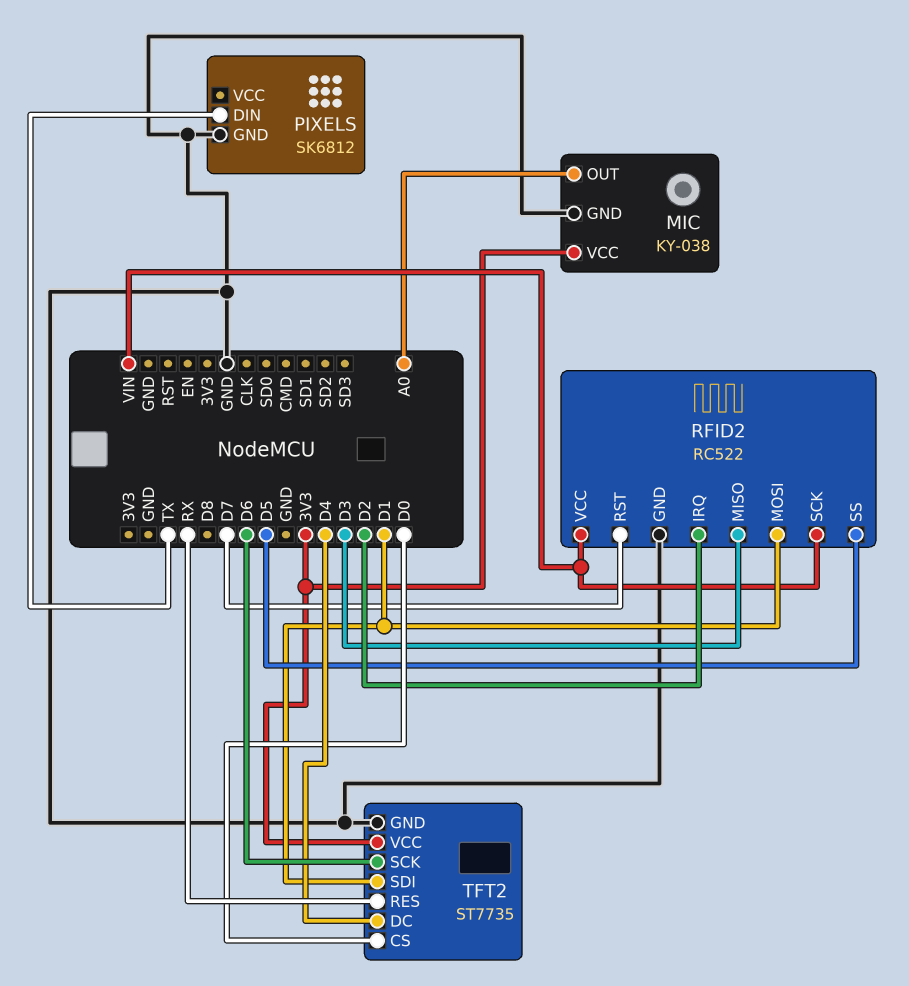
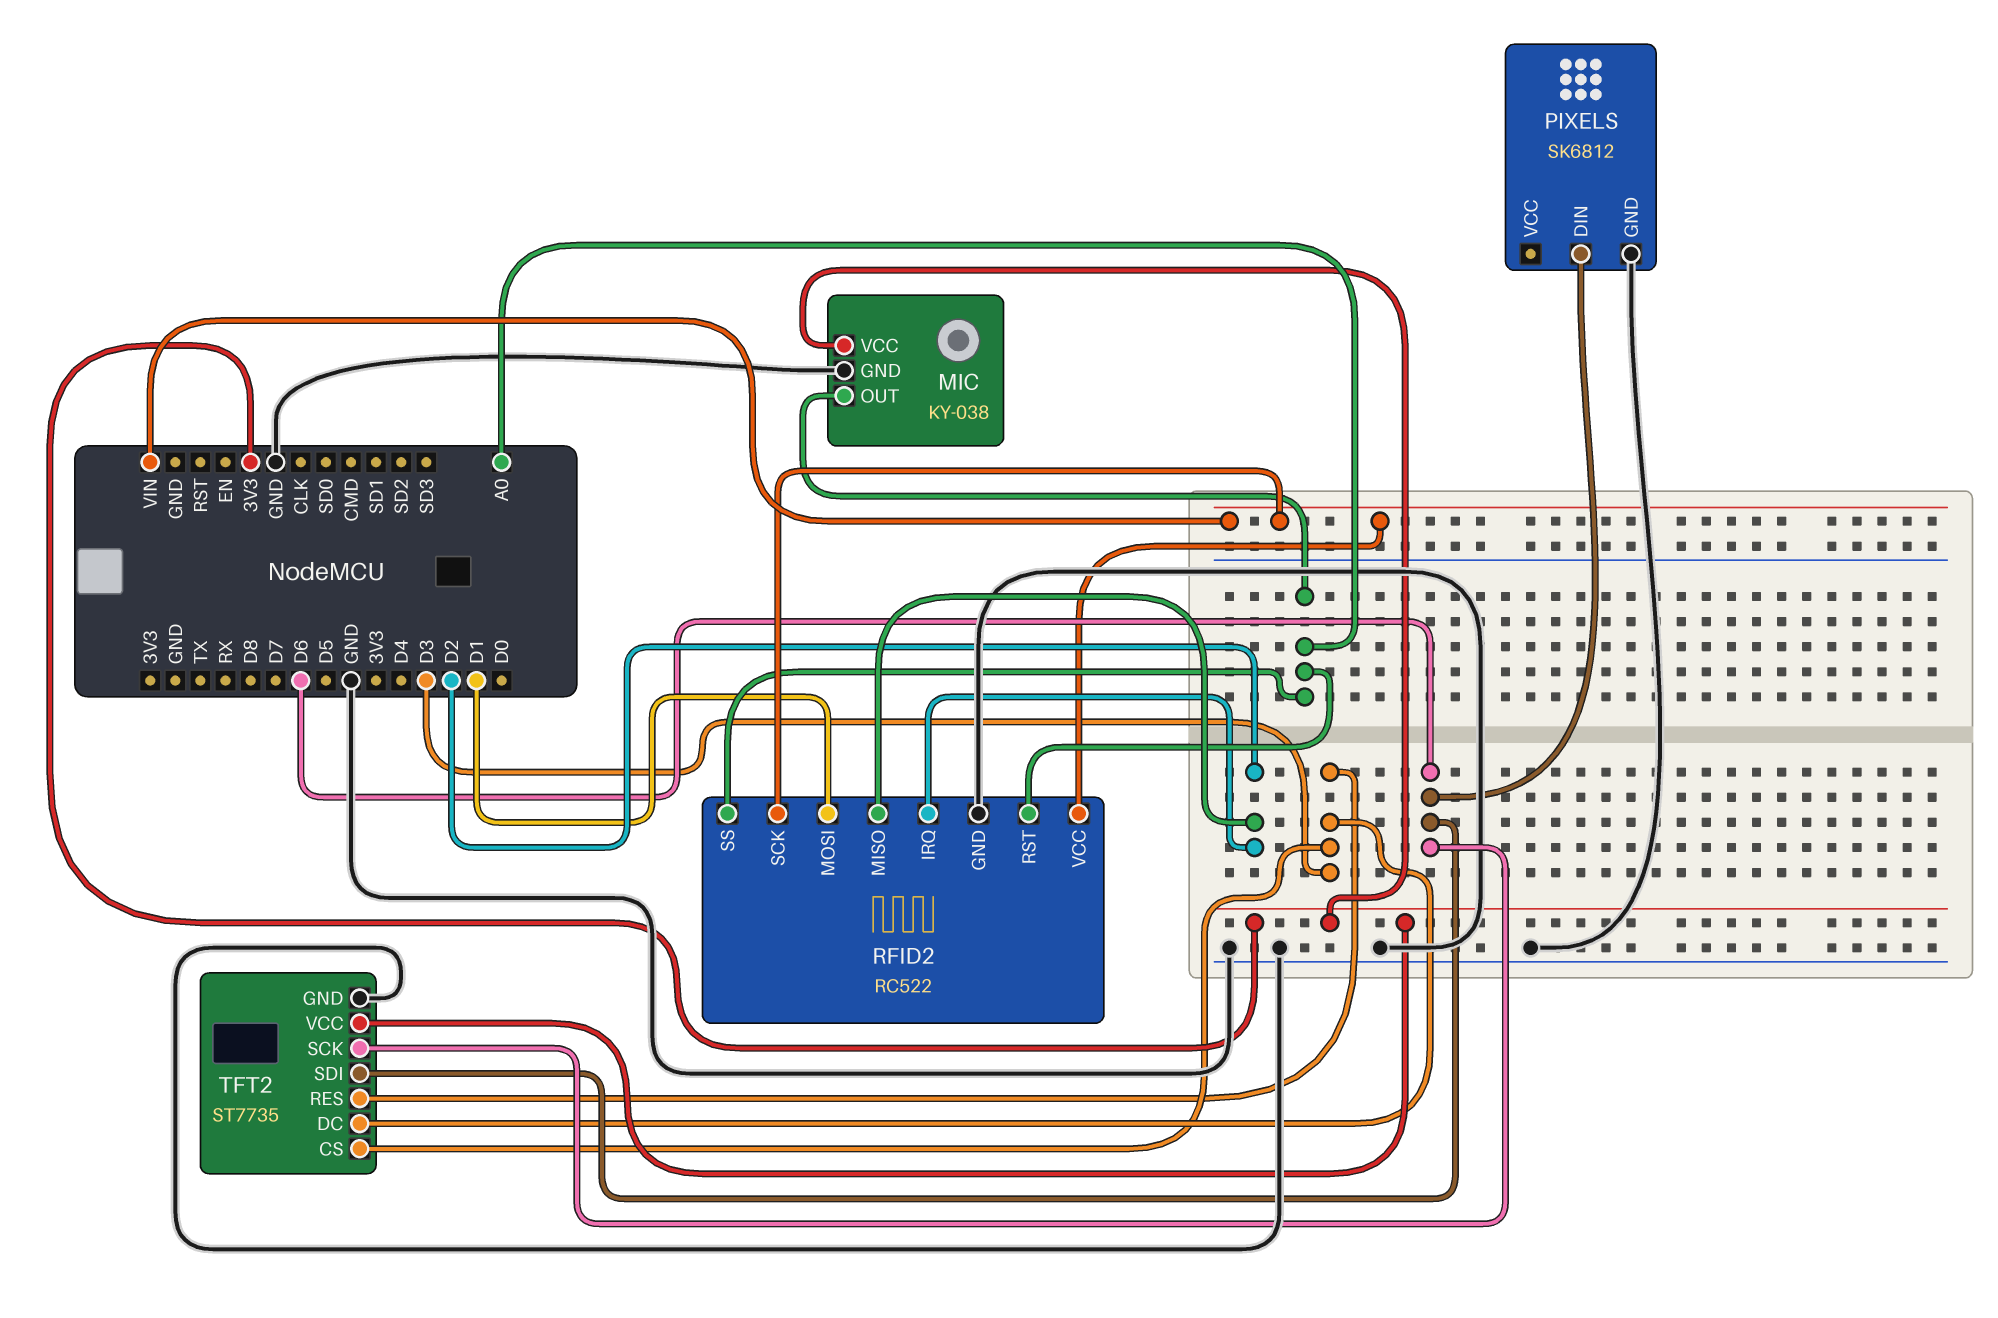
PIXELS pin DIN: TX -> D6
RFID2 pin MISO: D3 -> D2
RFID2 pin RST: D7 -> A0
RFID2 pin SS: D5 -> A0
TFT2 pin CS: D0 -> D3
TFT2 pin DC: D4 -> D3
TFT2 pin RES: RX -> D3
TFT2 pin SDI: D1 -> D6

